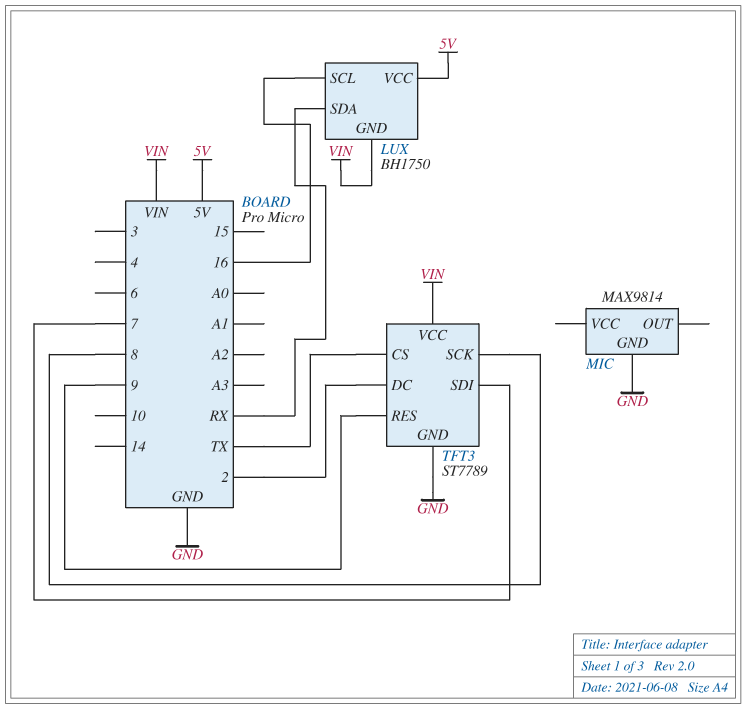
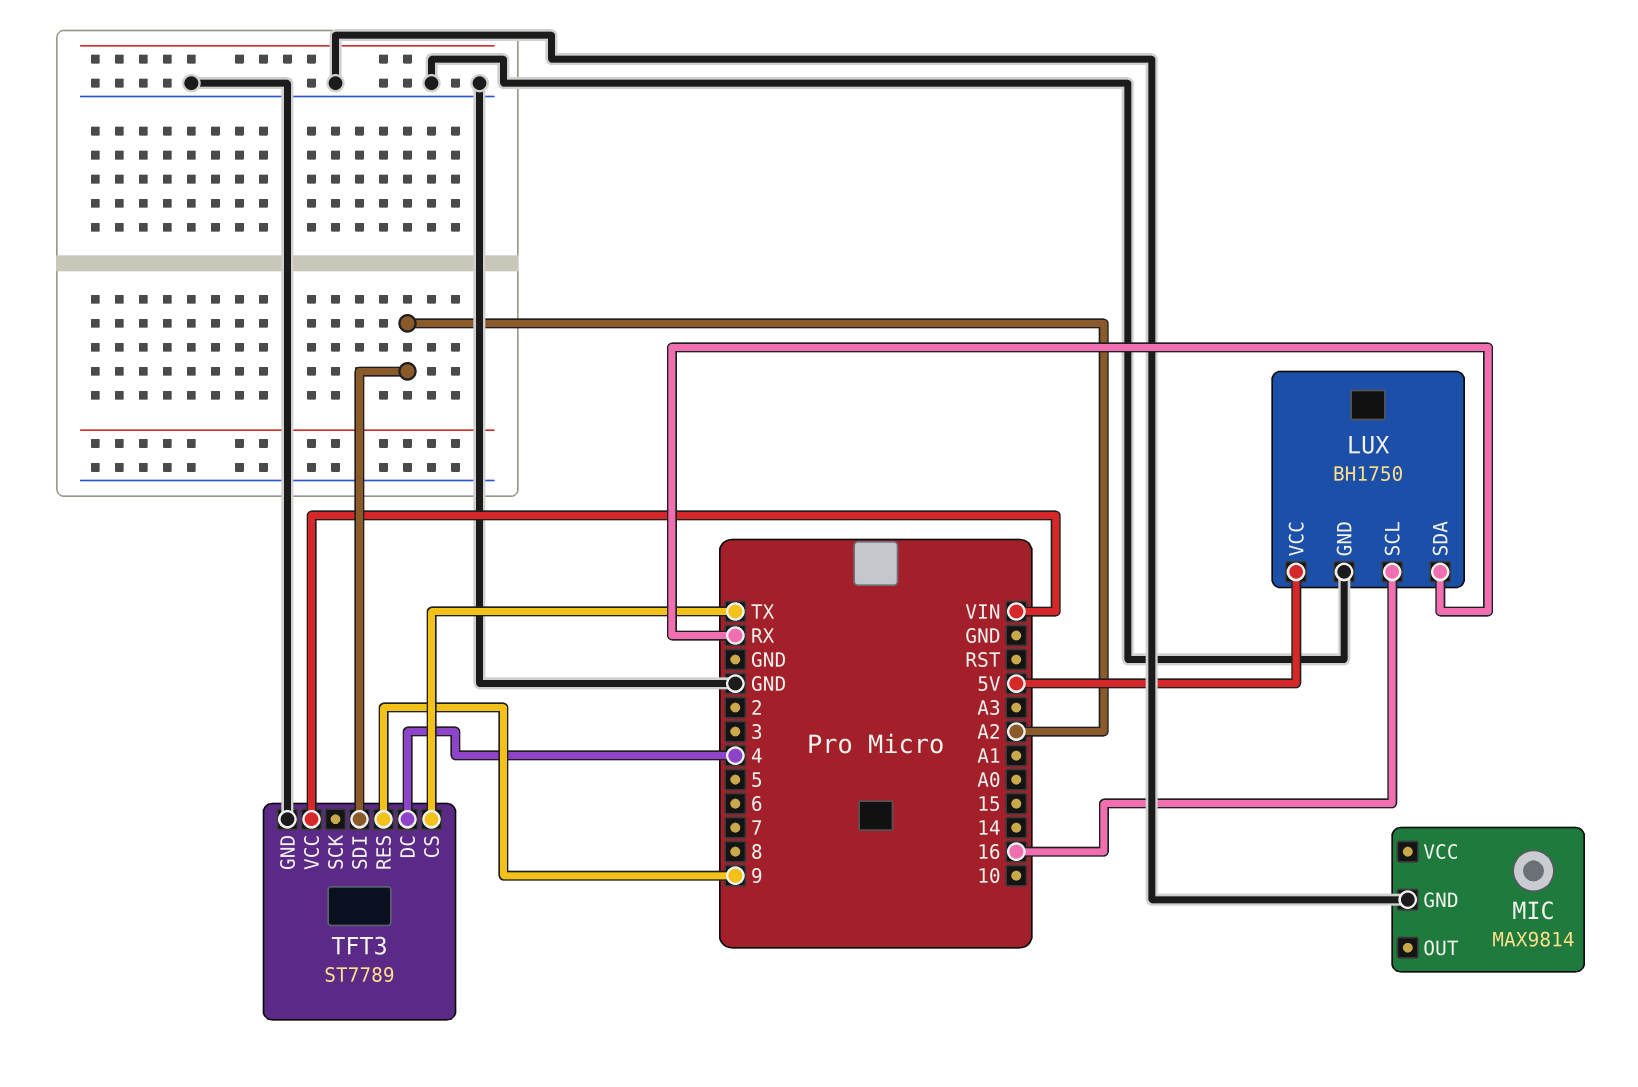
LUX pin GND: VIN -> GND
TFT3 pin DC: 2 -> 4
TFT3 pin SCK: 8 -> none
TFT3 pin SDI: 7 -> A2

